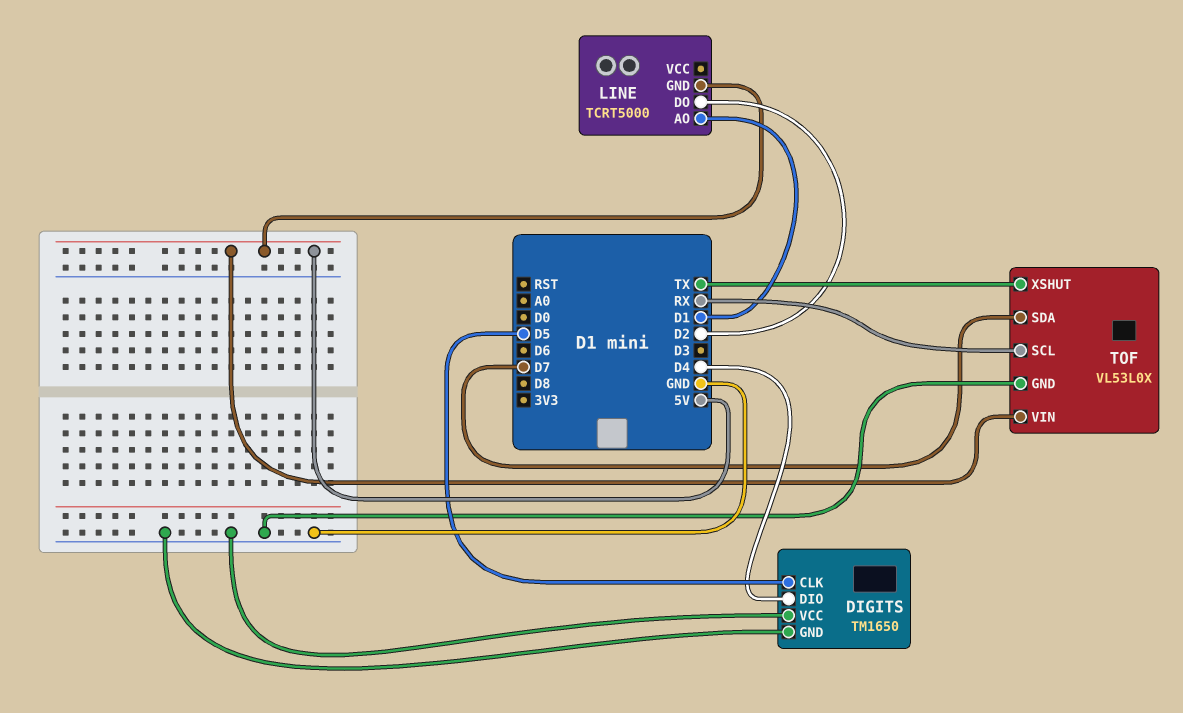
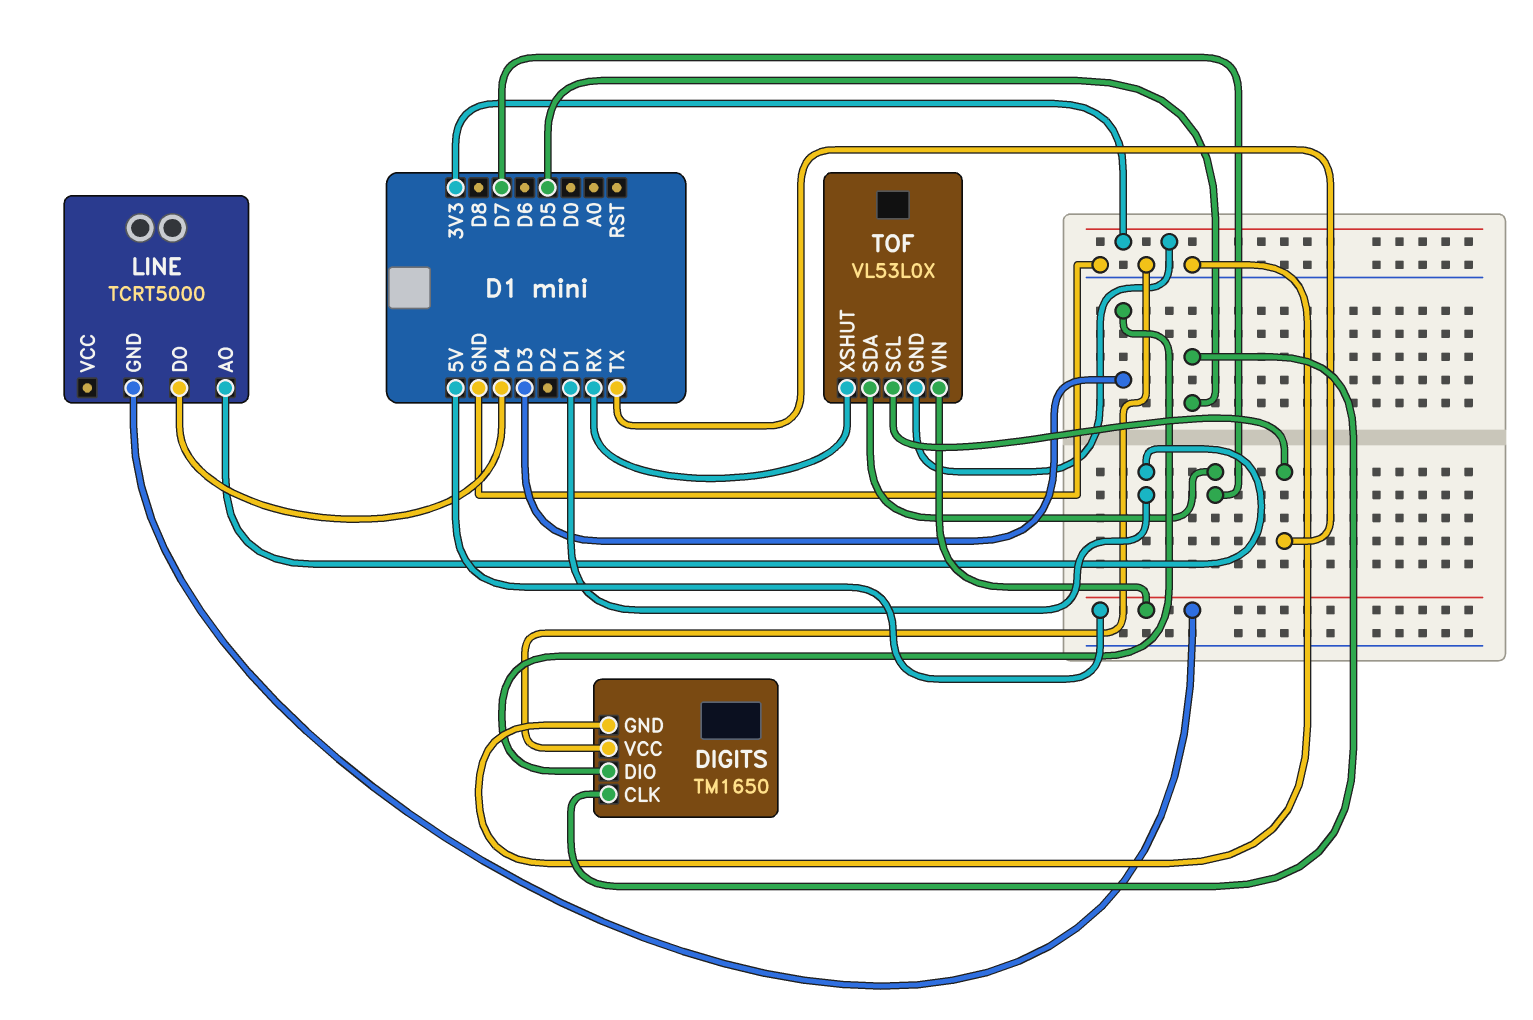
DIGITS pin DIO: D4 -> D3
LINE pin DO: D2 -> D4
TOF pin GND: GND -> 3V3
TOF pin SCL: RX -> TX
TOF pin XSHUT: TX -> RX

